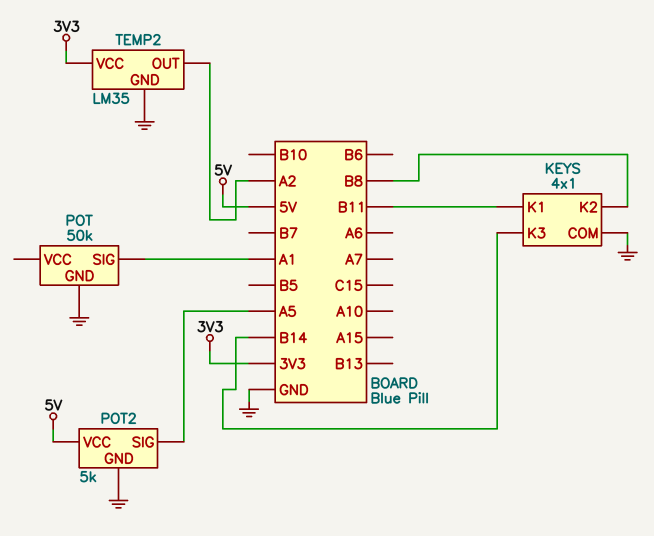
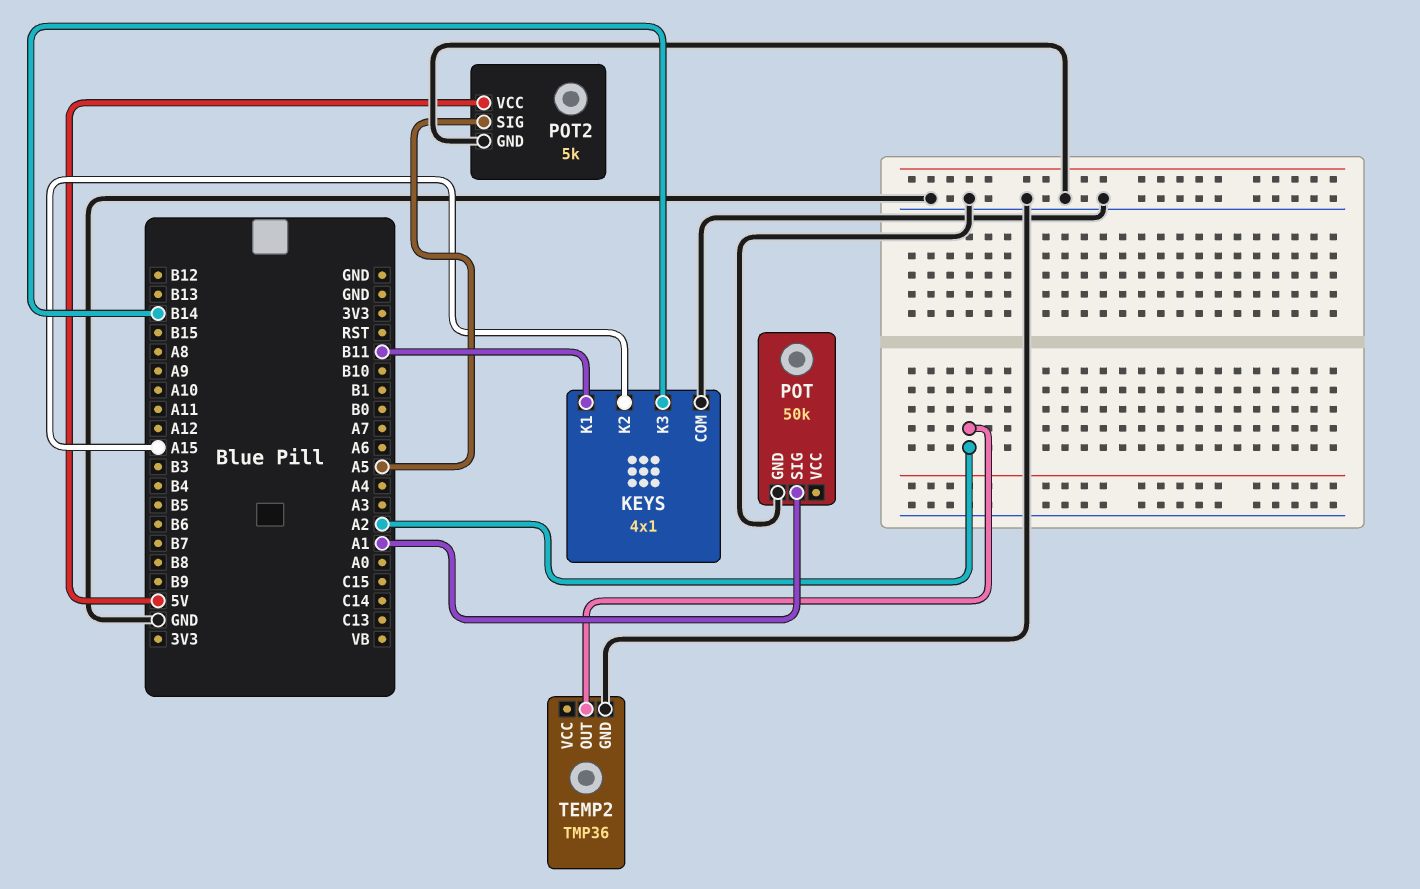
KEYS pin K2: B8 -> A15
TEMP2: LM35 -> TMP36
TEMP2 pin VCC: 3V3 -> none

